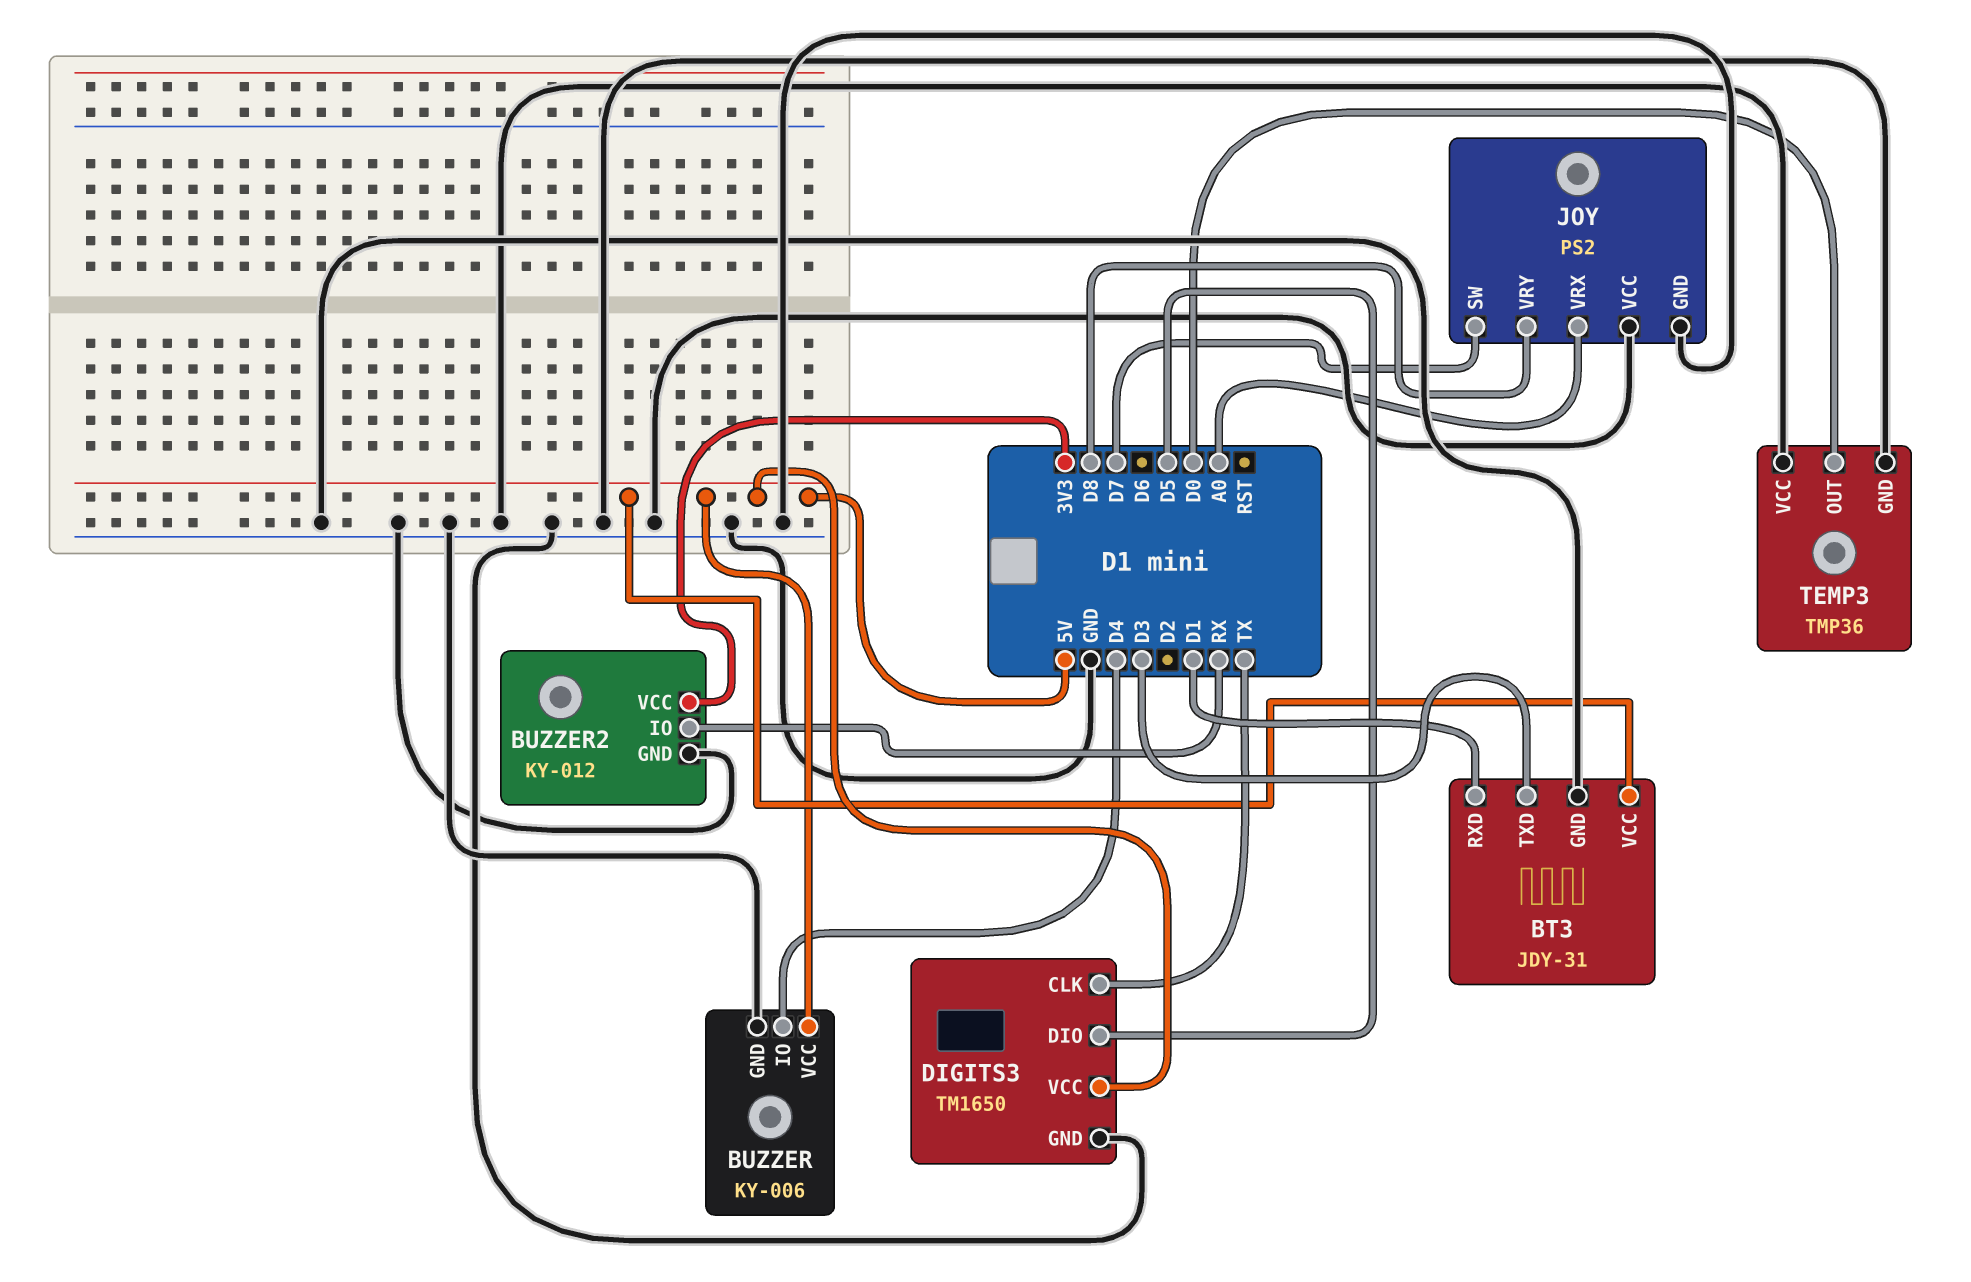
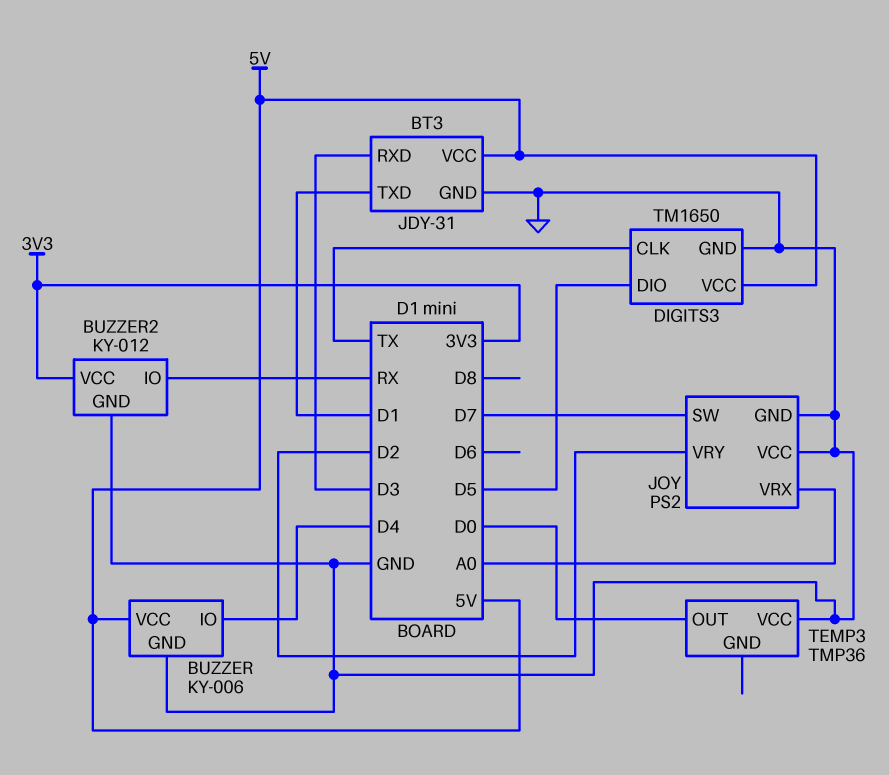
BT3 pin RXD: D1 -> D3
BT3 pin TXD: D3 -> D1
JOY pin VRY: D8 -> D2
TEMP3 pin GND: GND -> none

